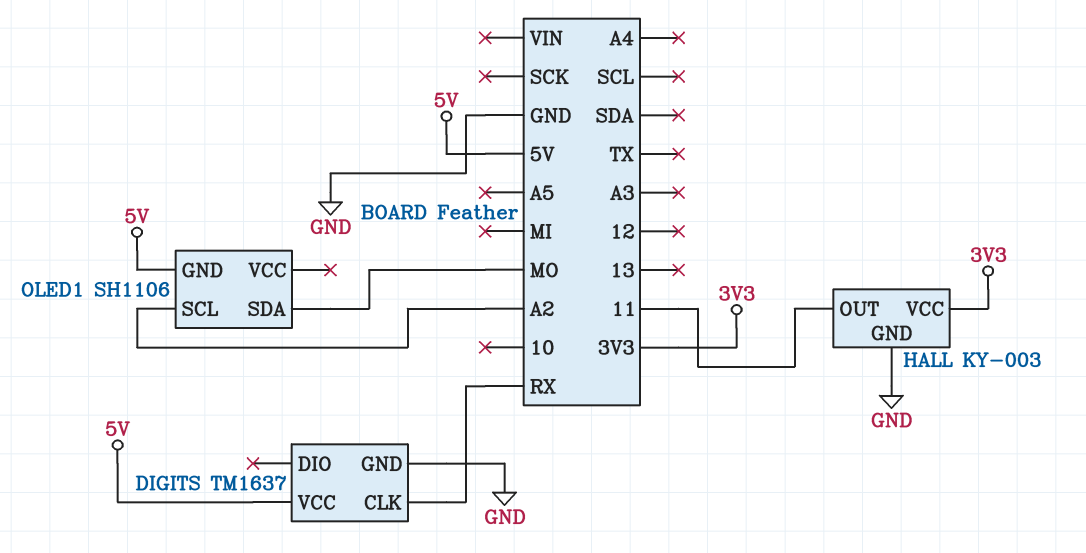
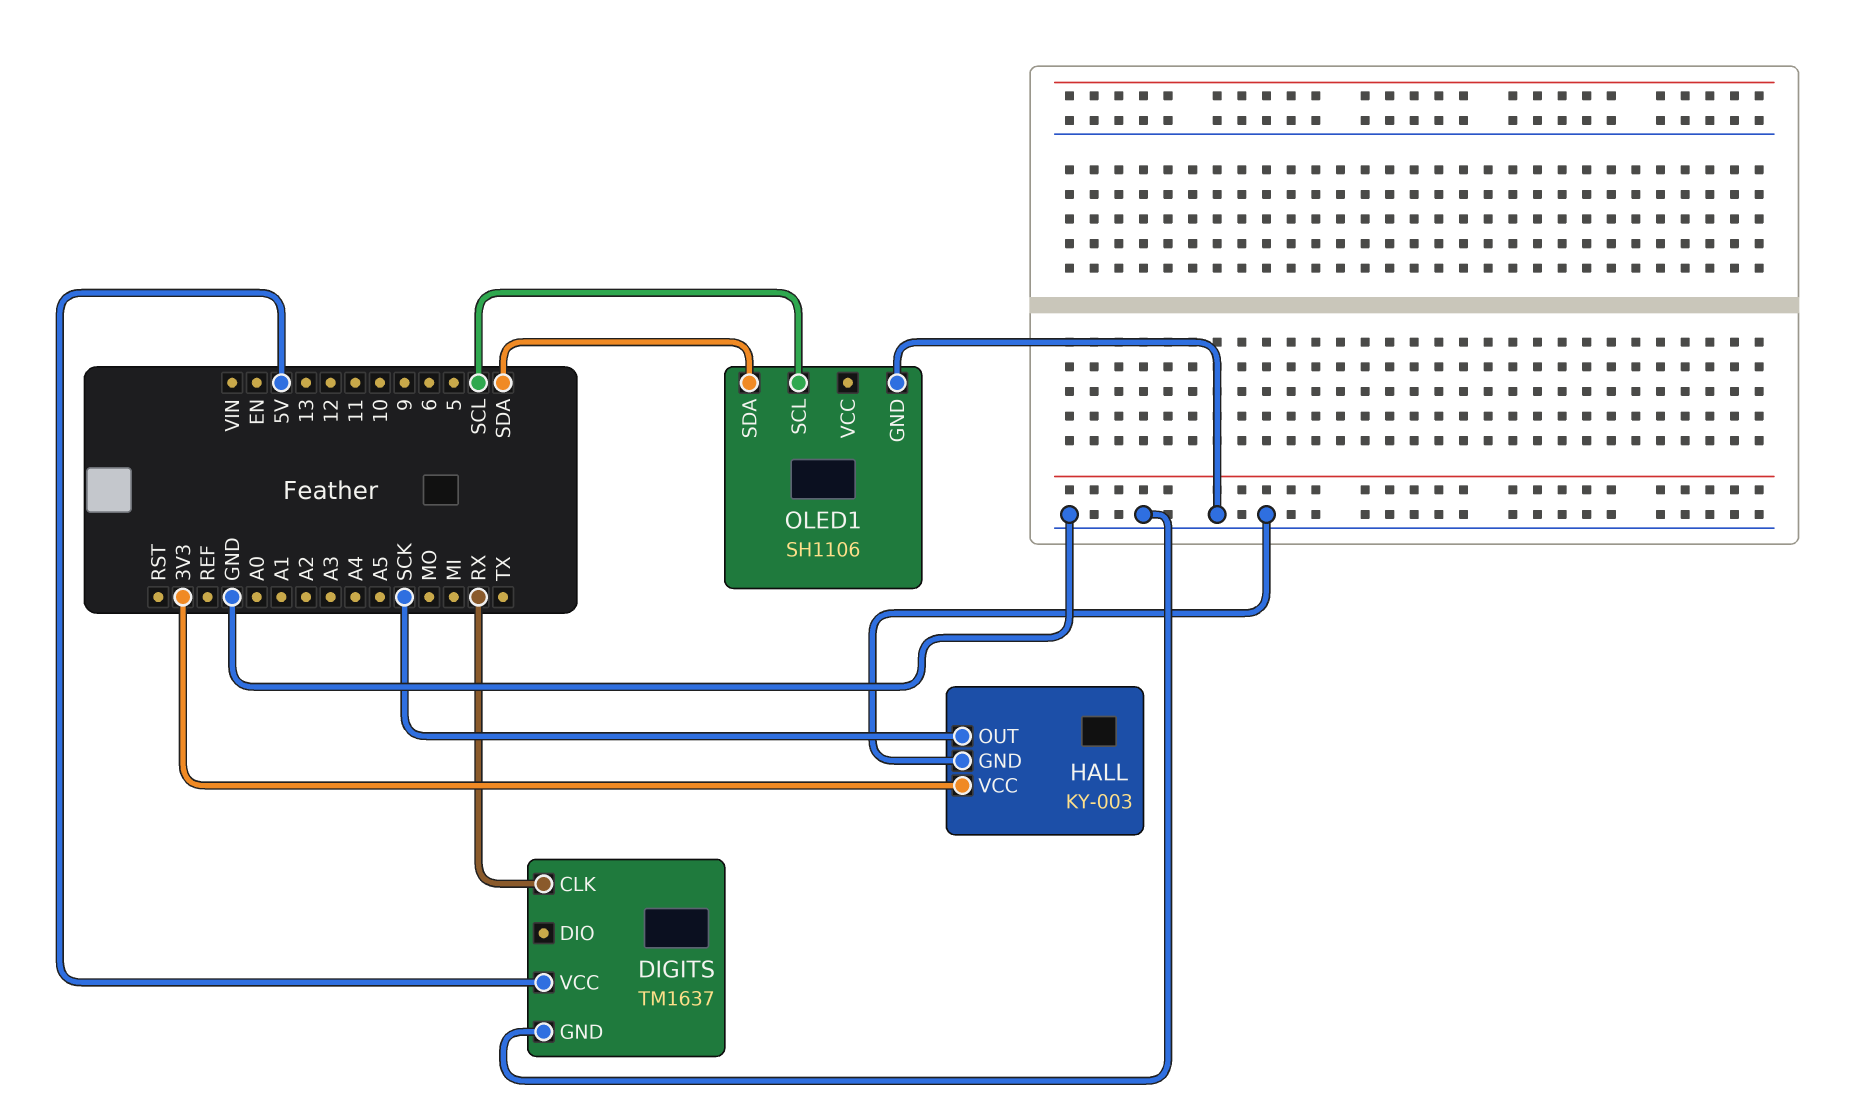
HALL pin OUT: 11 -> SCK
OLED1 pin GND: 5V -> GND
OLED1 pin SCL: A2 -> SCL
OLED1 pin SDA: MO -> SDA

